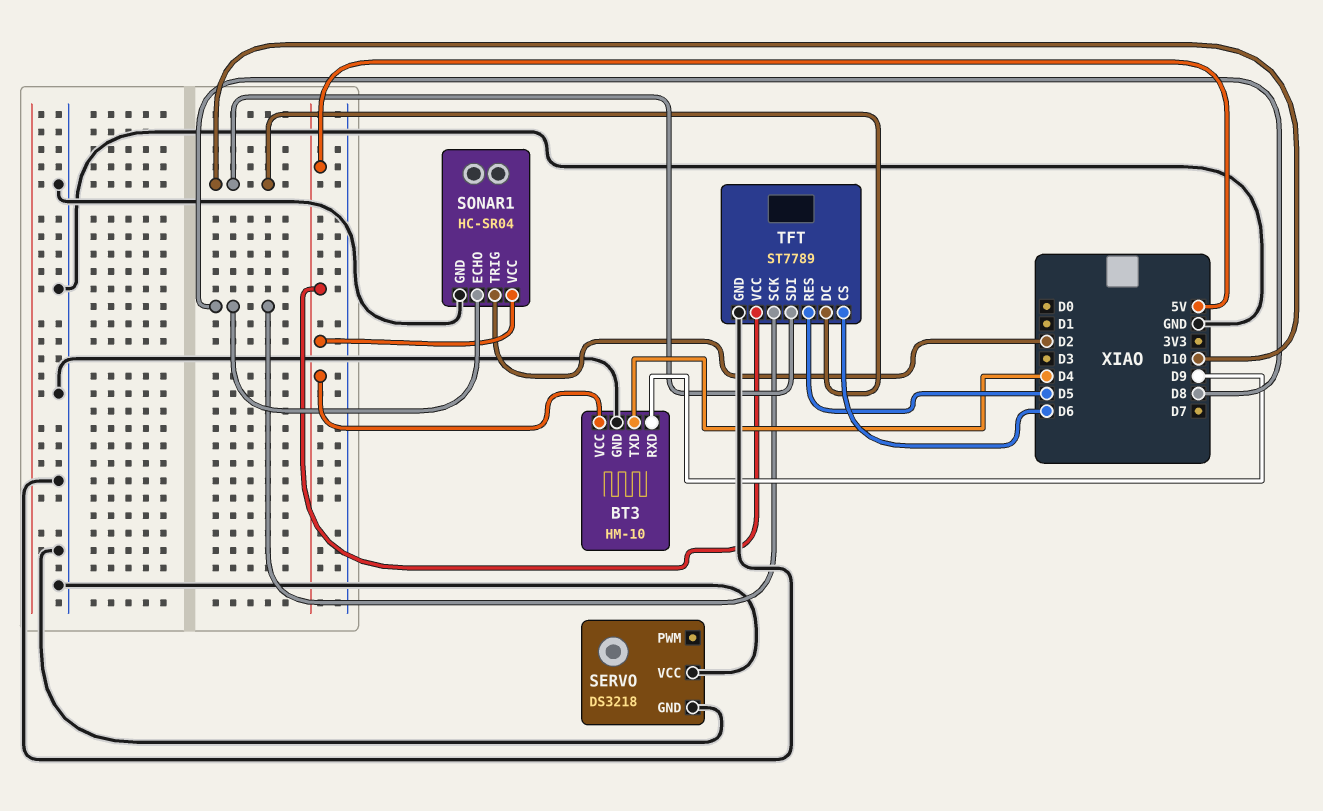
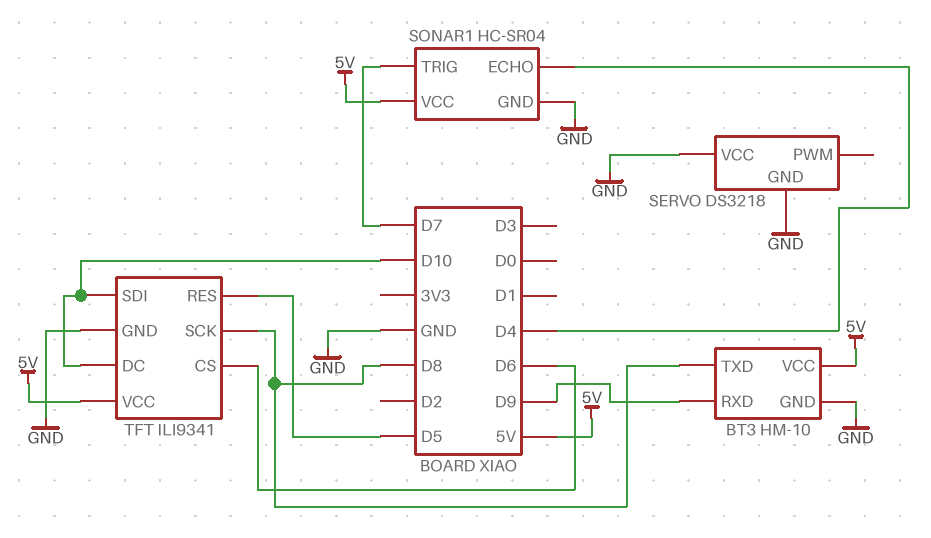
BT3 pin TXD: D4 -> D8
SONAR1 pin ECHO: D8 -> D4
SONAR1 pin TRIG: D2 -> D7
TFT: ST7789 -> ILI9341

